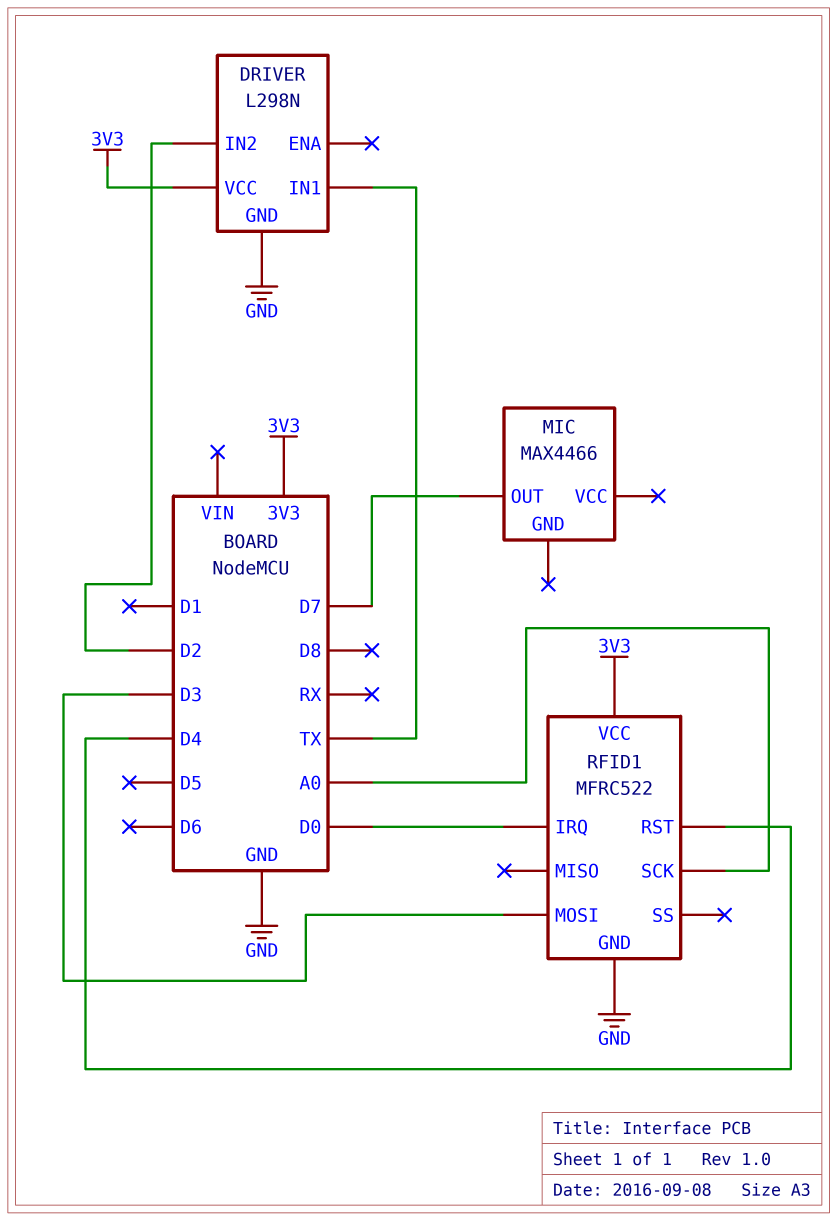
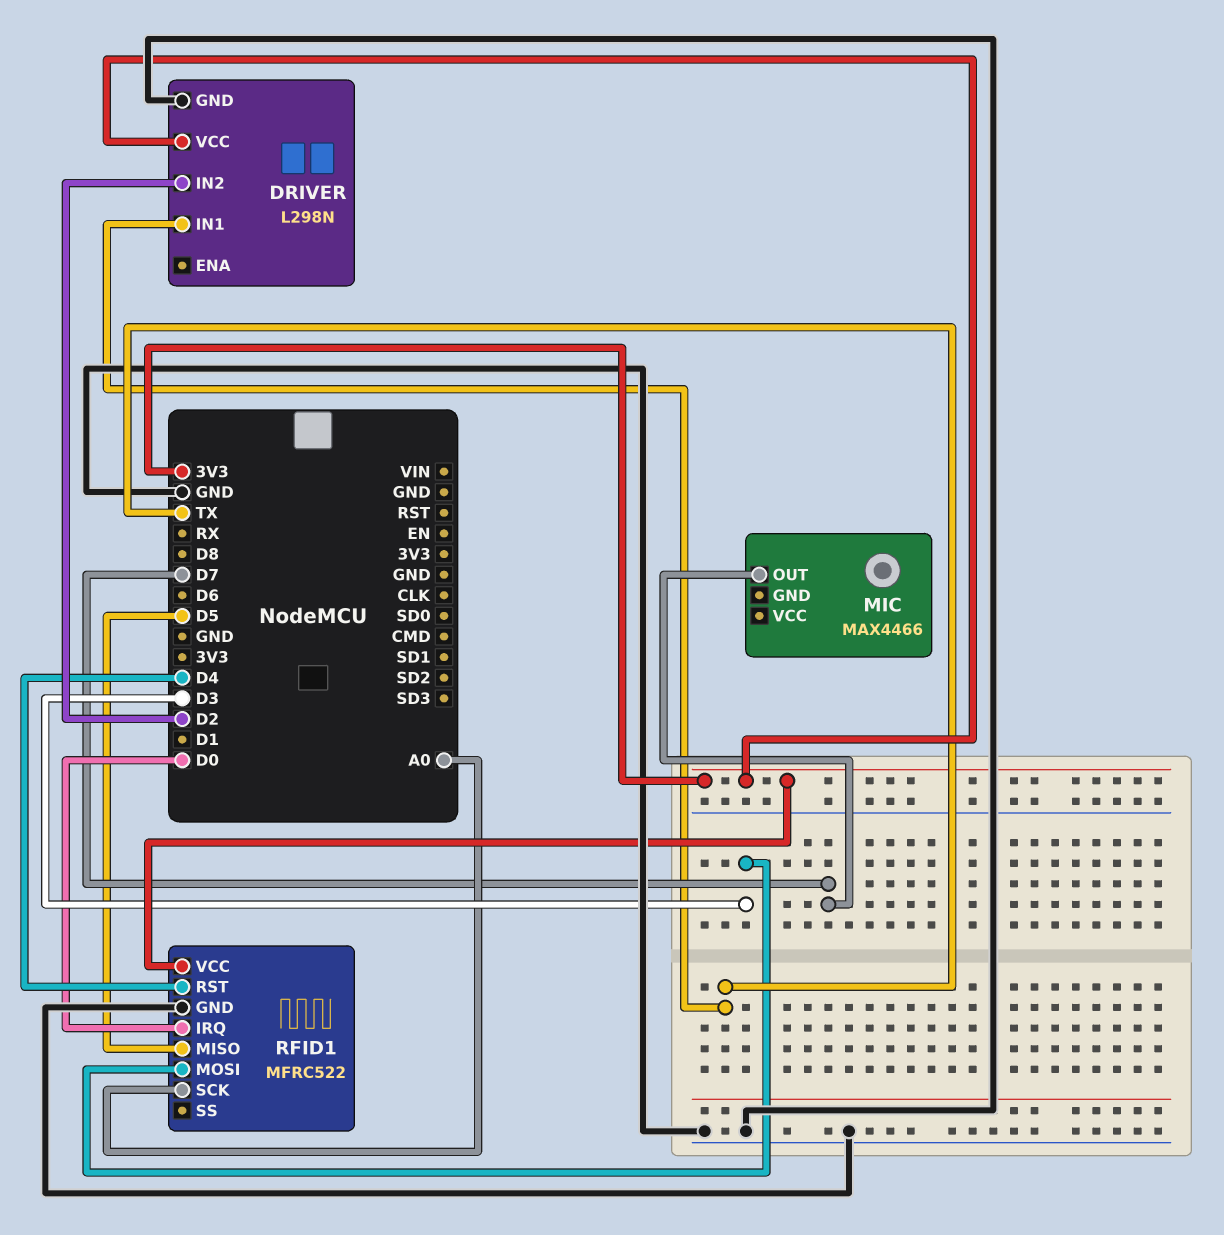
RFID1 pin MISO: none -> D5

